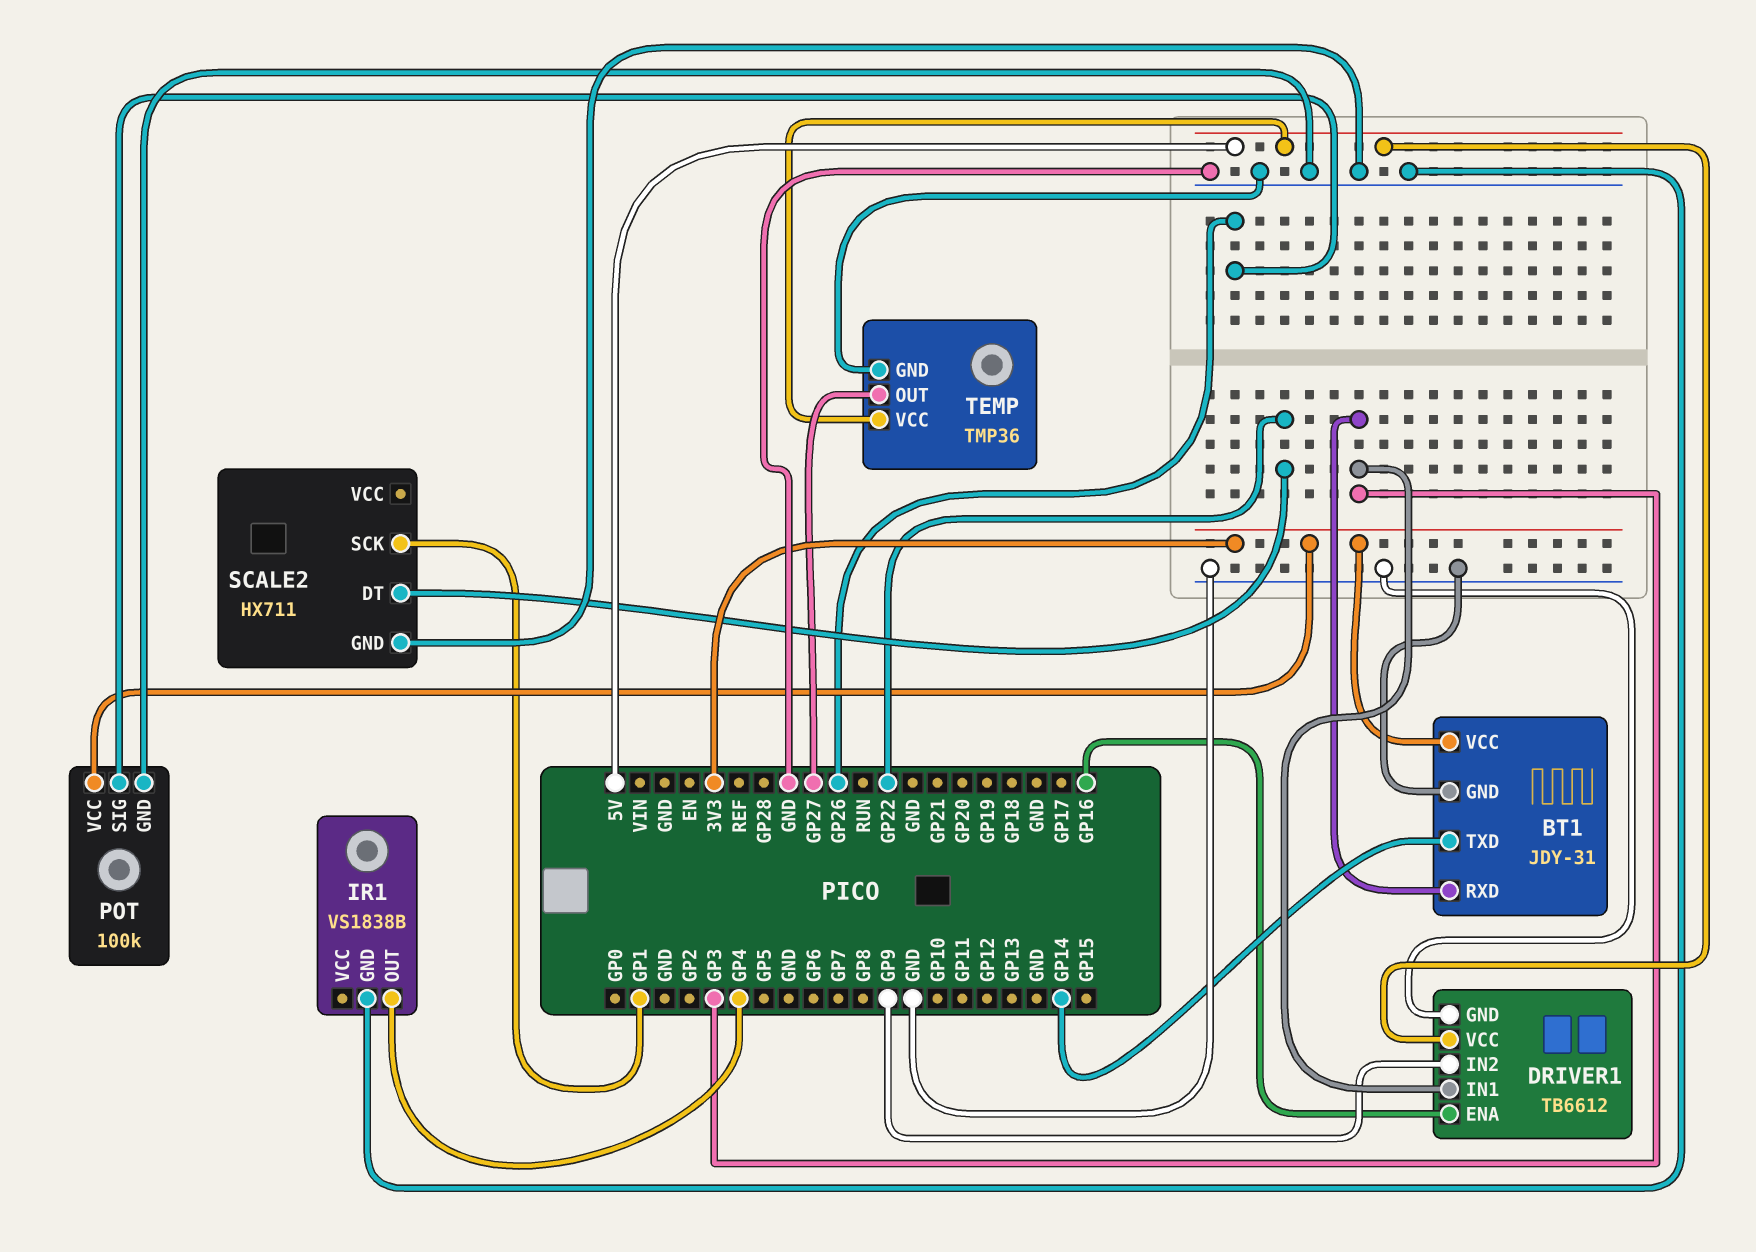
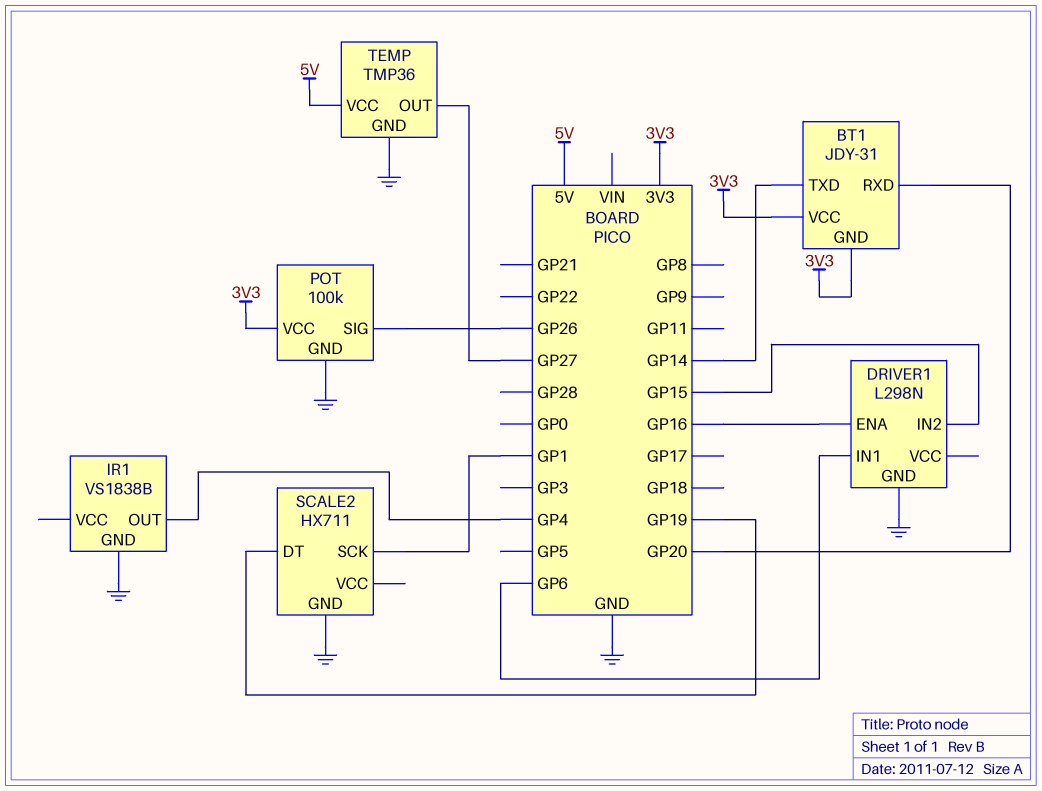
BT1 pin GND: GND -> 3V3
BT1 pin RXD: GP3 -> GP20
DRIVER1: TB6612 -> L298N
DRIVER1 pin IN1: GP3 -> GP6
DRIVER1 pin IN2: GP9 -> GP15
DRIVER1 pin VCC: 5V -> none
SCALE2 pin DT: GP22 -> GP19

